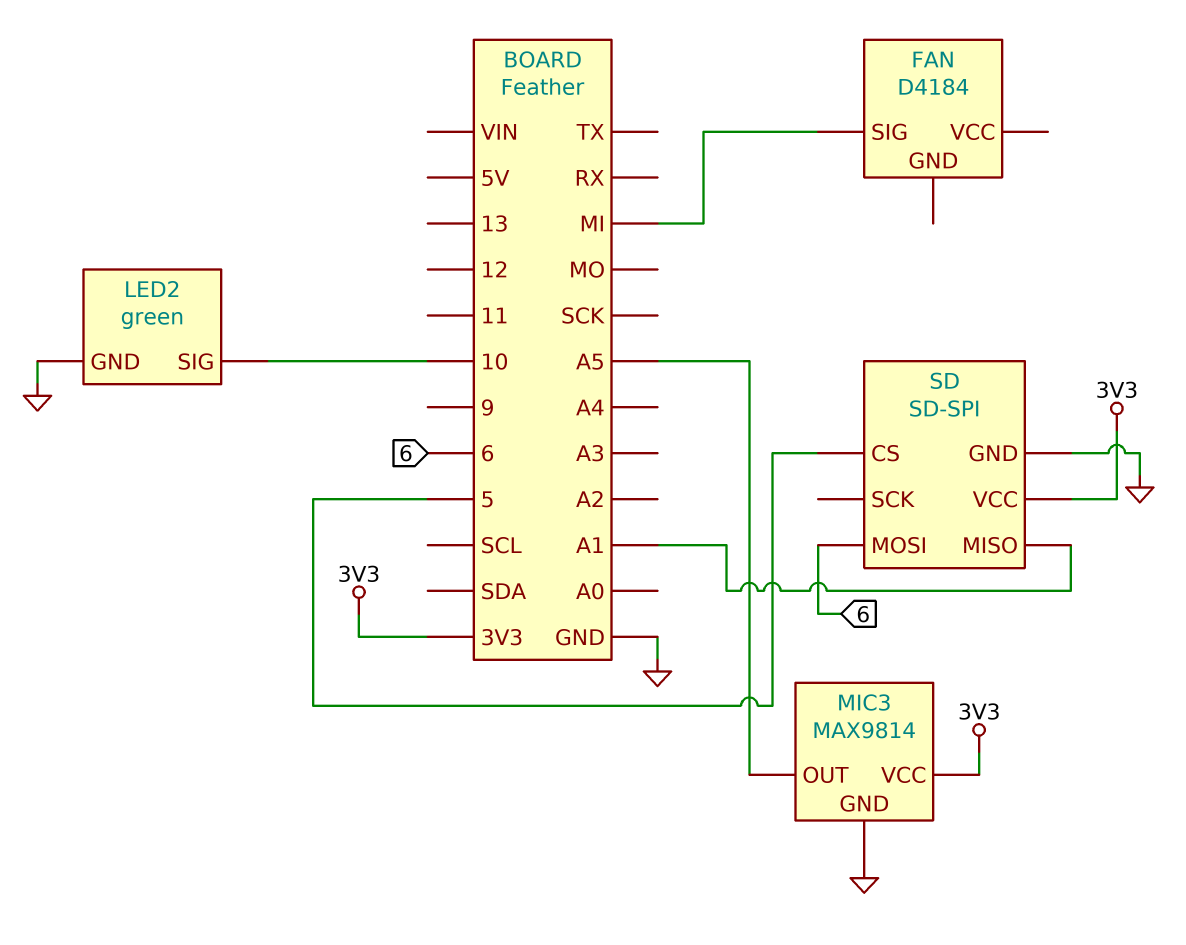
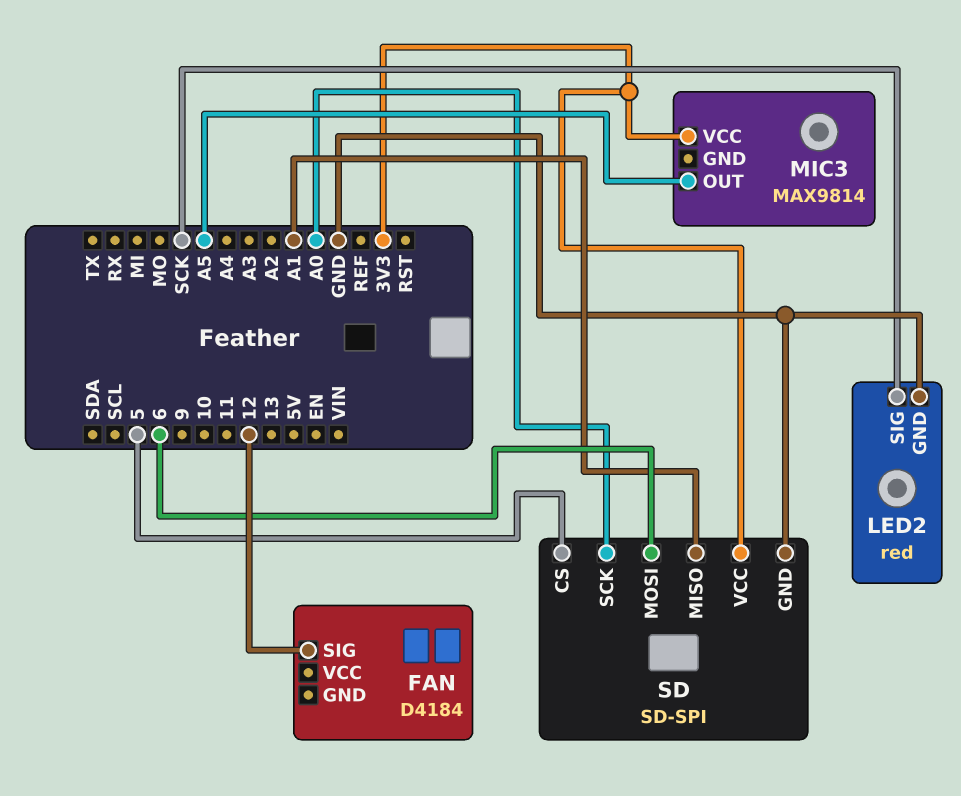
FAN pin SIG: MI -> 12
LED2: green -> red
LED2 pin SIG: 10 -> SCK
MIC3 pin GND: GND -> none
SD pin SCK: none -> A0

